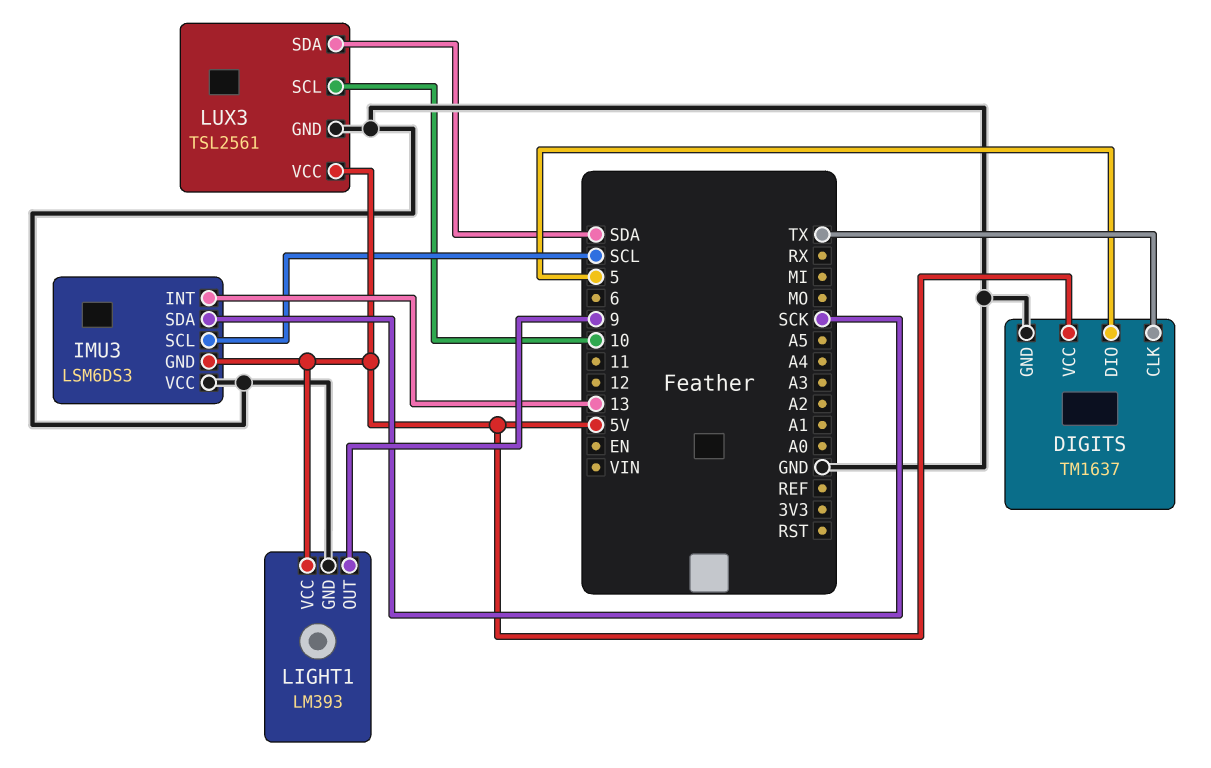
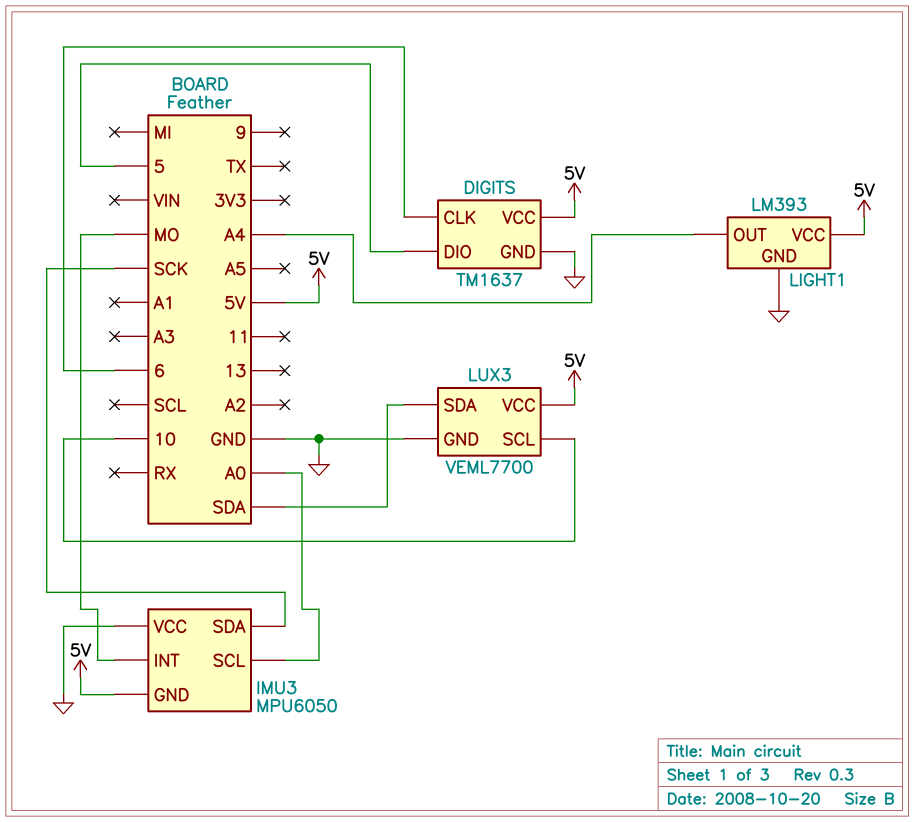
DIGITS pin CLK: TX -> 6
IMU3: LSM6DS3 -> MPU6050
IMU3 pin INT: 13 -> MO
IMU3 pin SCL: SCL -> A0
LIGHT1 pin OUT: 9 -> A4
LUX3: TSL2561 -> VEML7700

